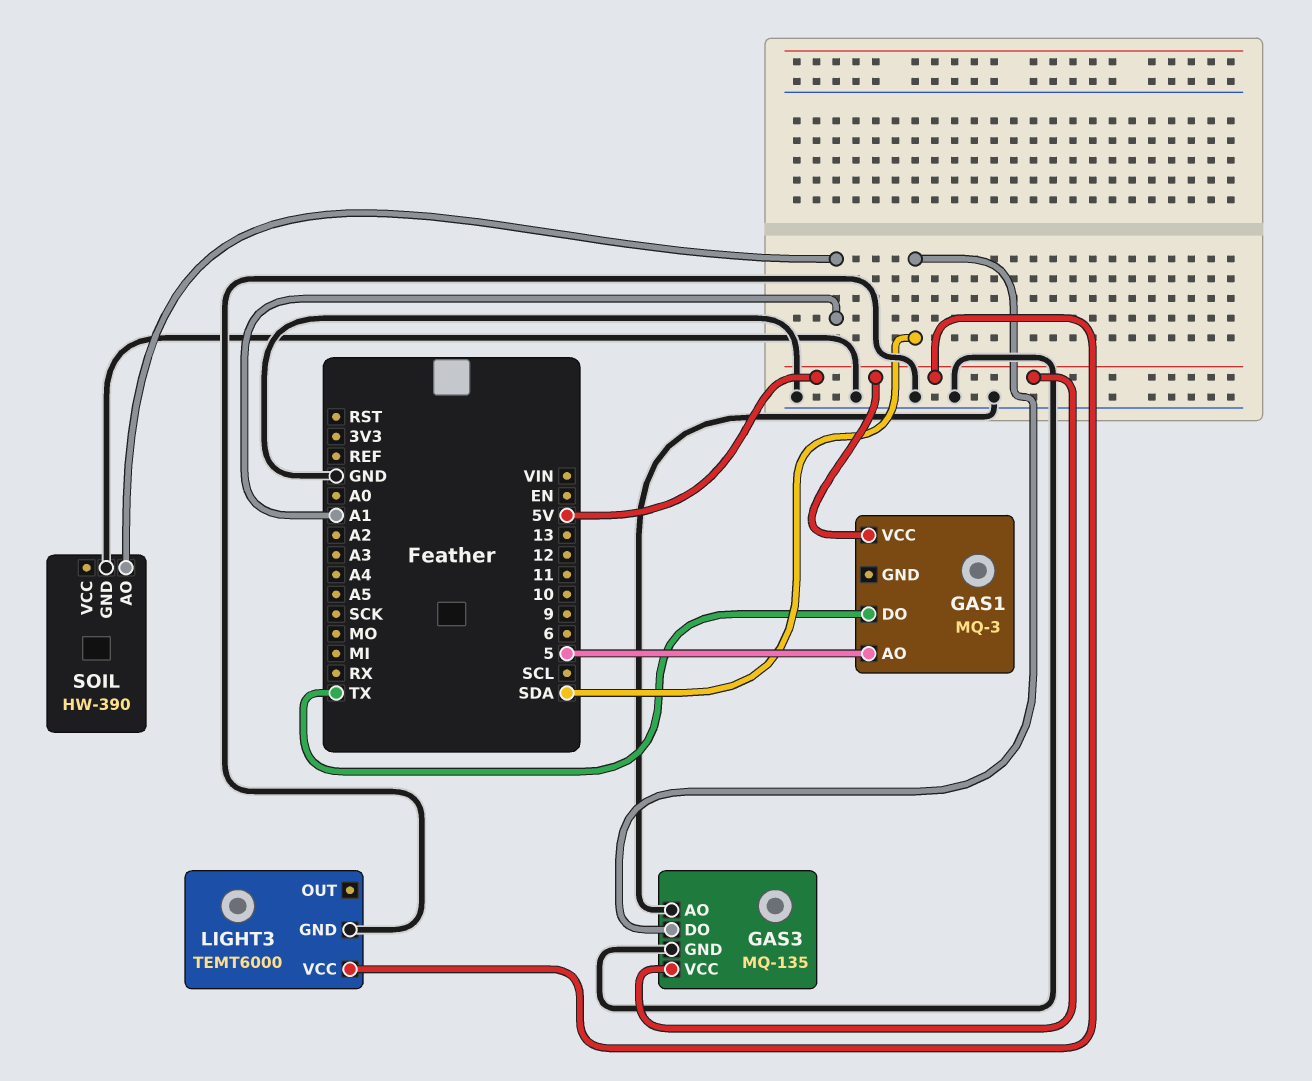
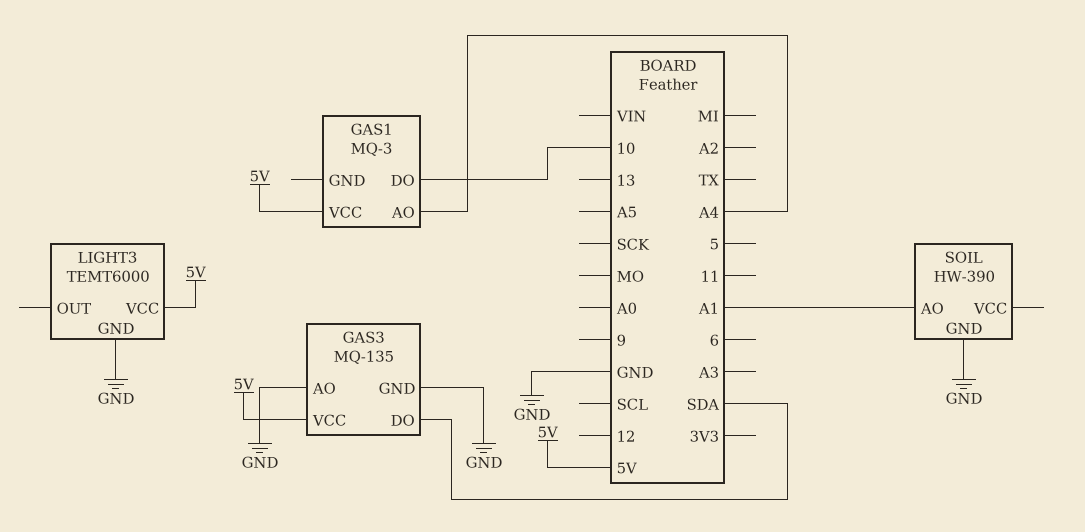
GAS1 pin AO: 5 -> A4
GAS1 pin DO: TX -> 10

